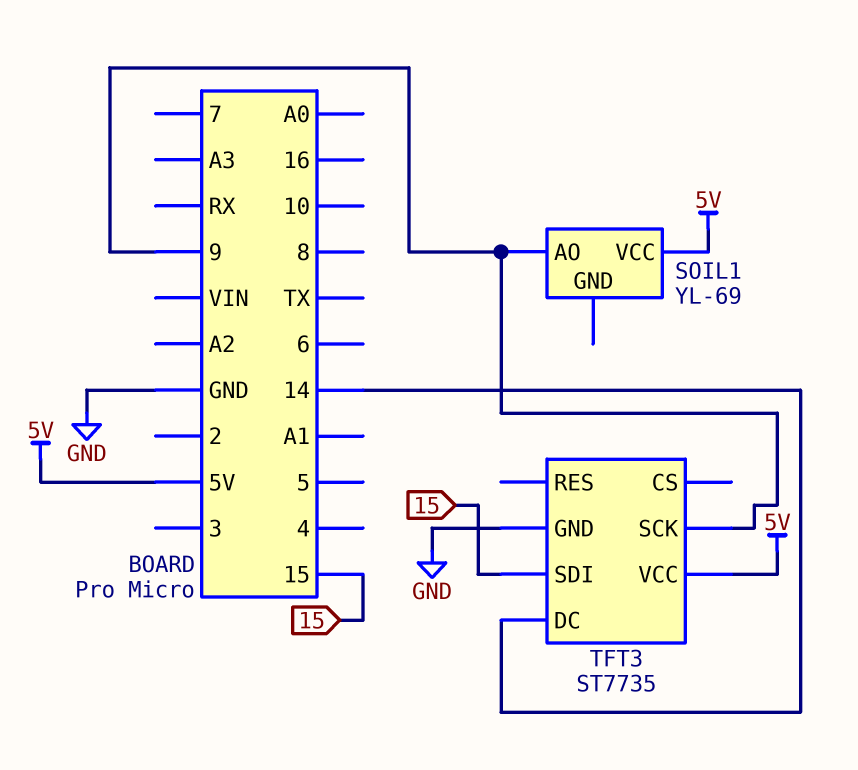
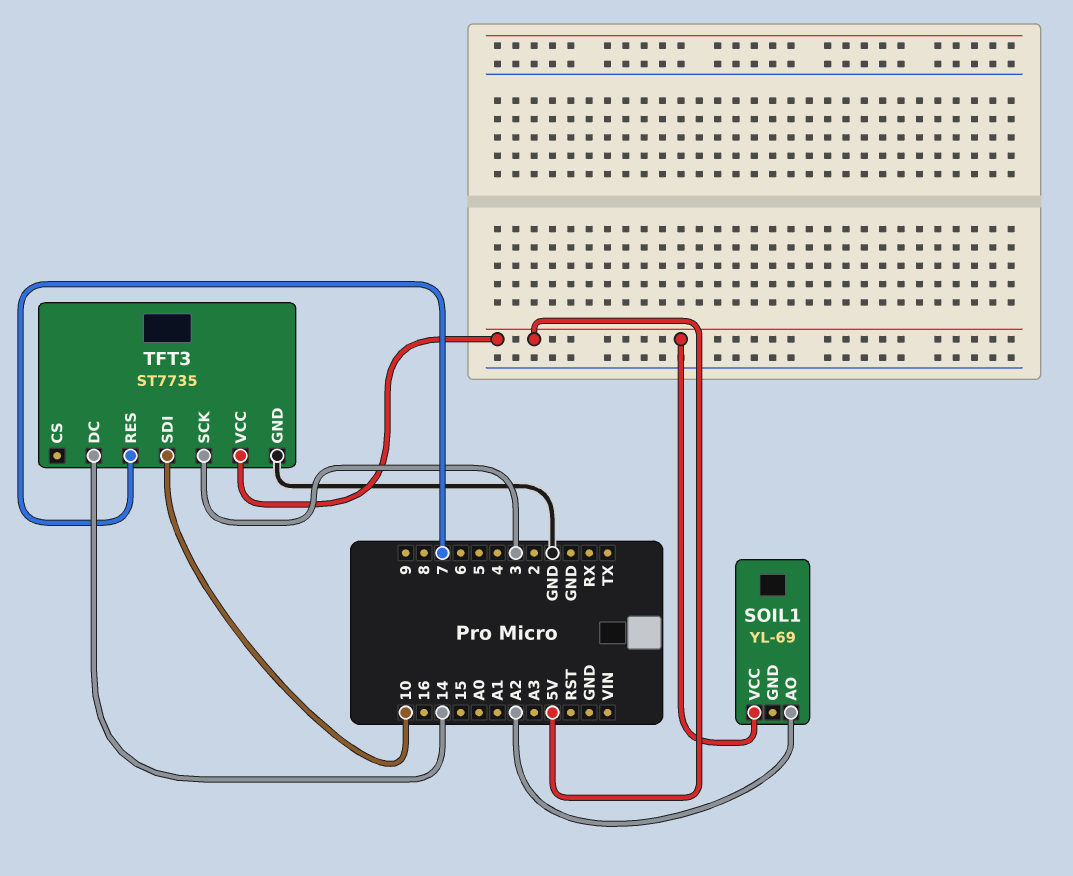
SOIL1 pin AO: 9 -> A2
TFT3 pin RES: none -> 7
TFT3 pin SCK: 9 -> 3
TFT3 pin SDI: 15 -> 10

